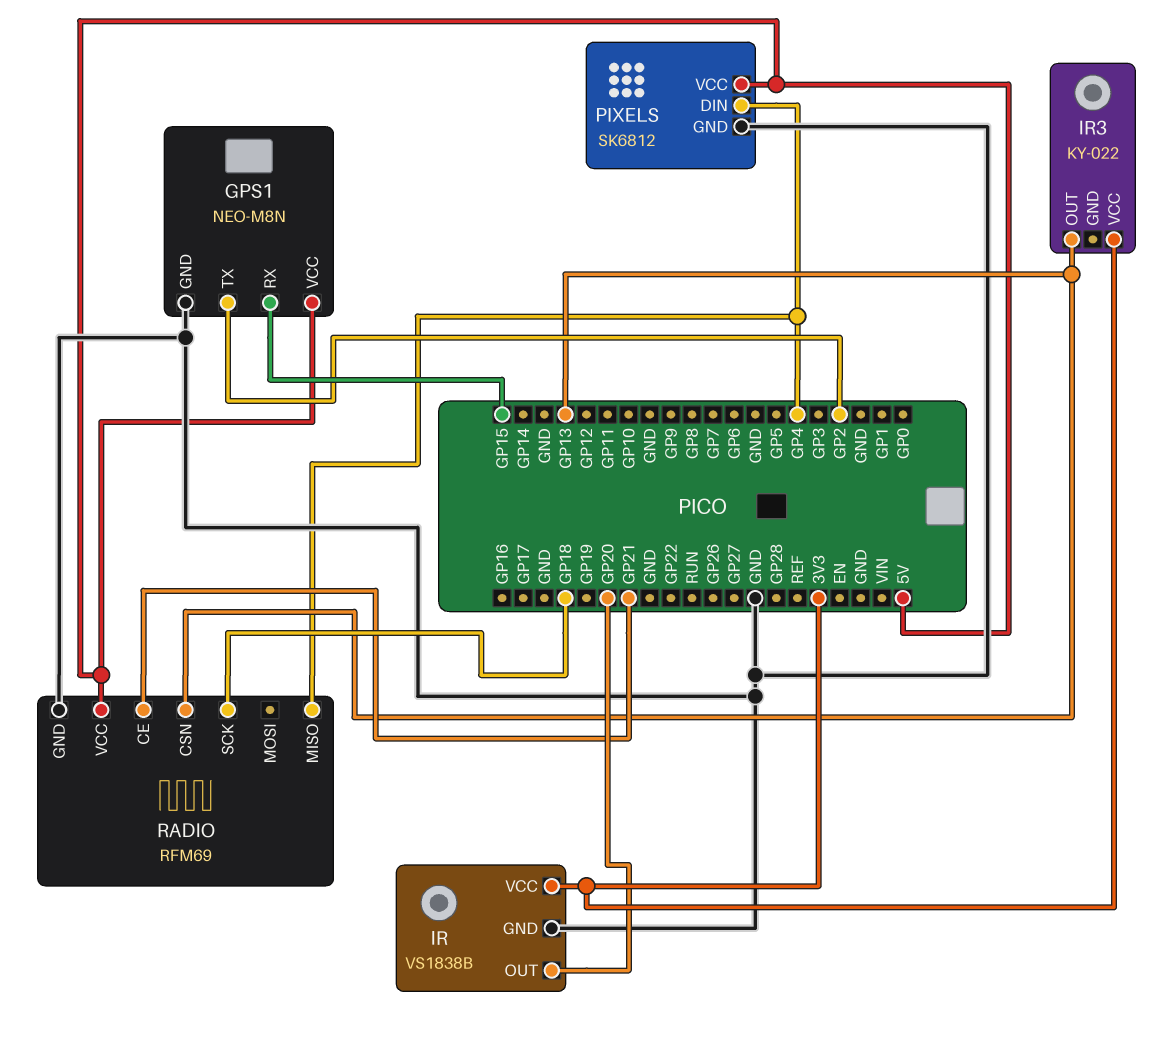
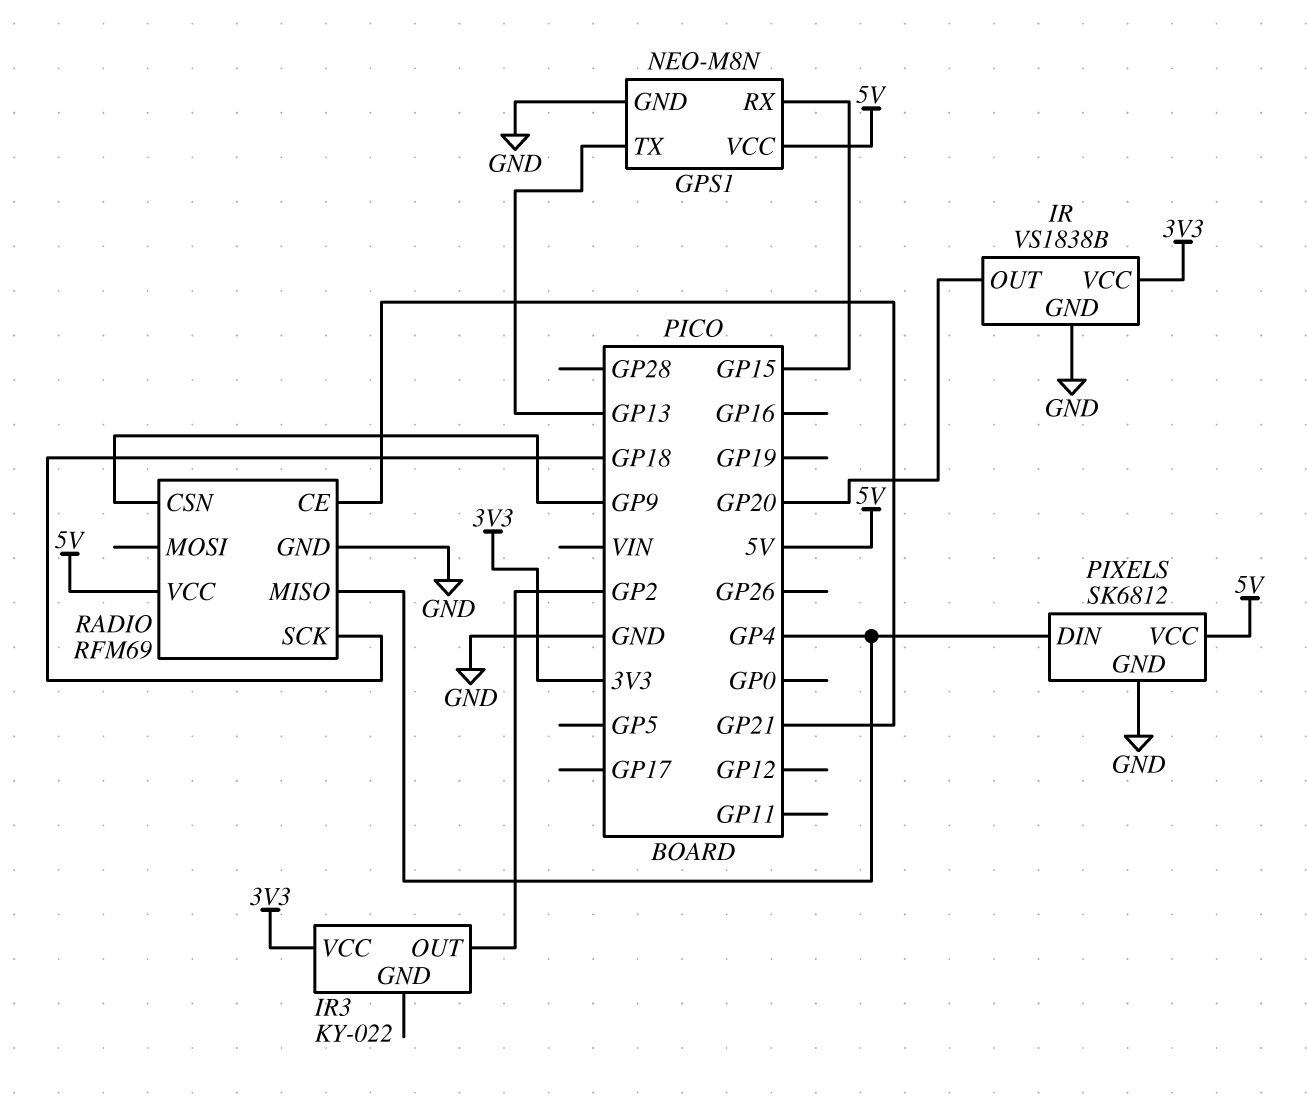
GPS1 pin TX: GP2 -> GP13
IR3 pin OUT: GP13 -> GP2
RADIO pin CSN: GP13 -> GP9

